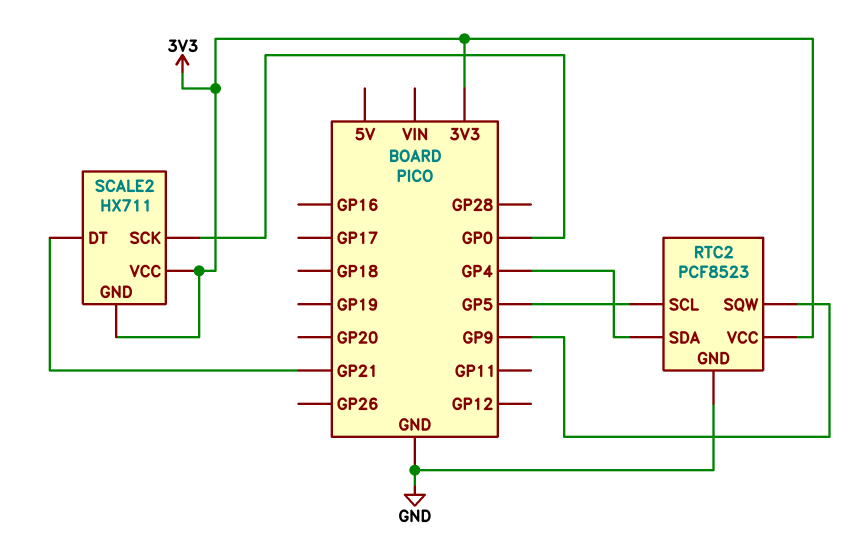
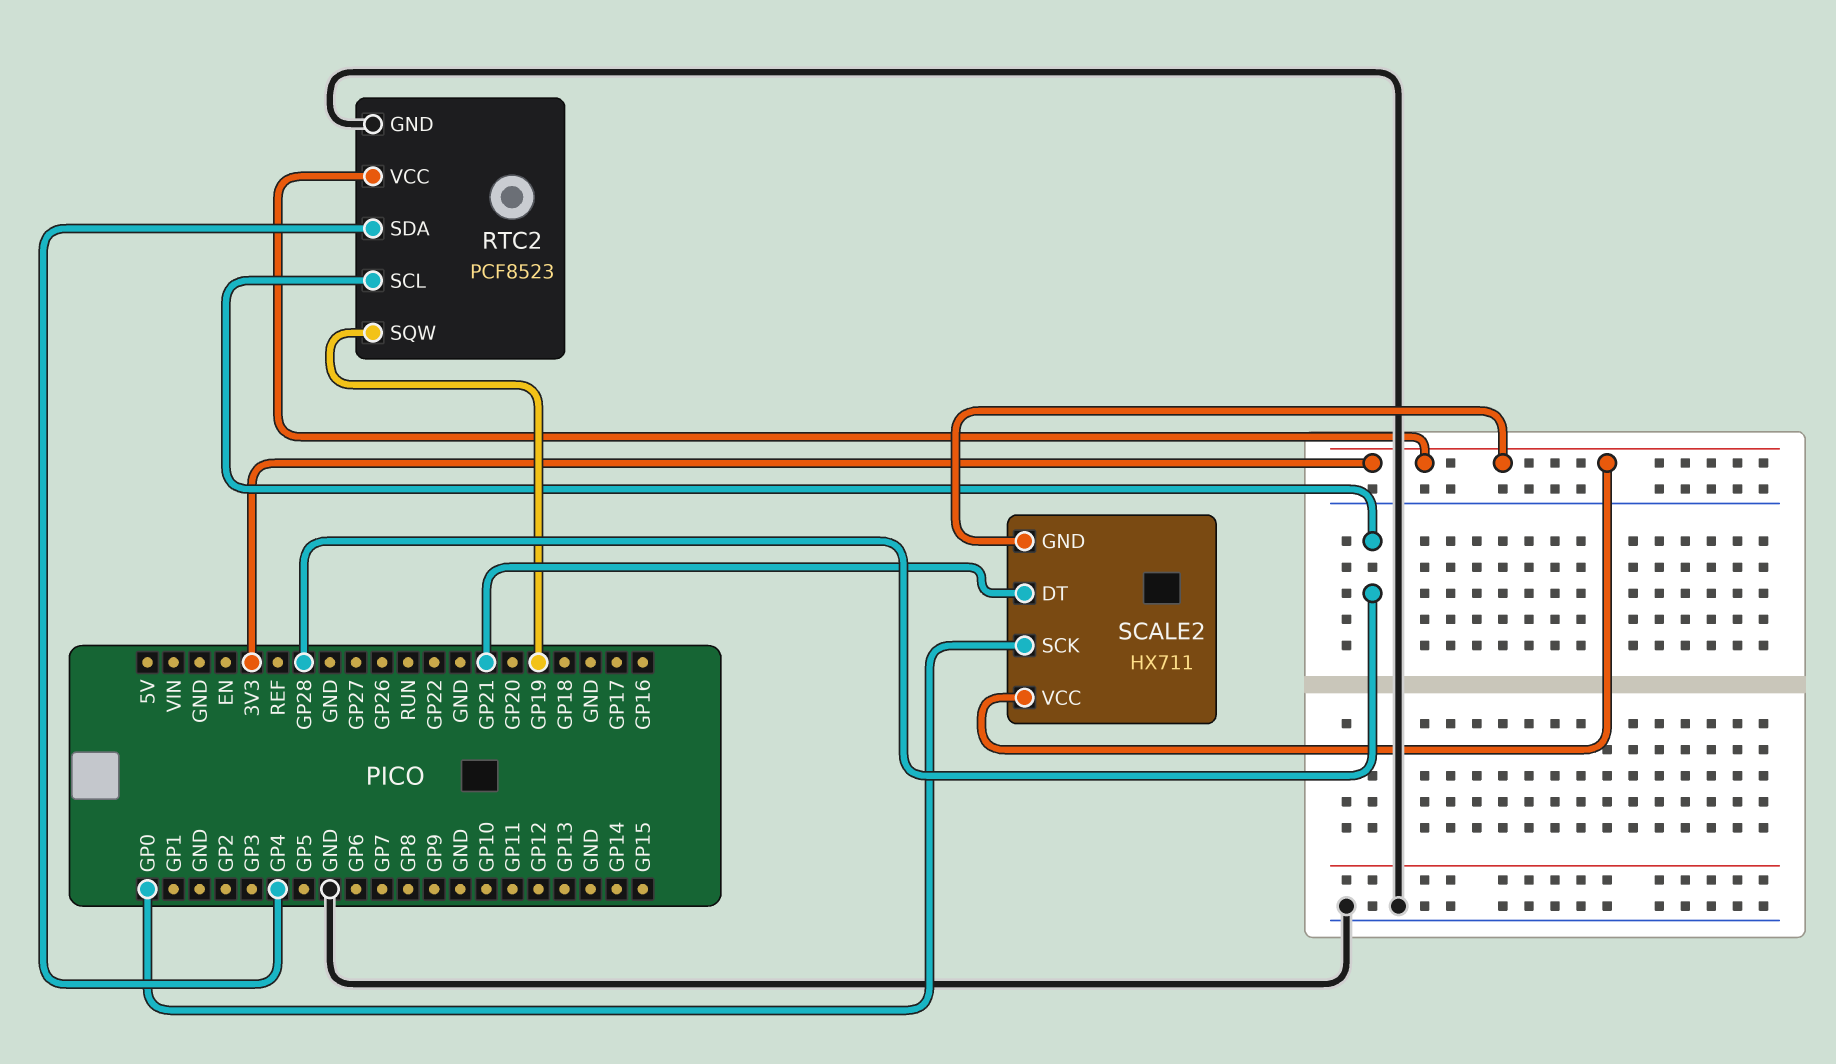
RTC2 pin SCL: GP5 -> GP28
RTC2 pin SQW: GP9 -> GP19

